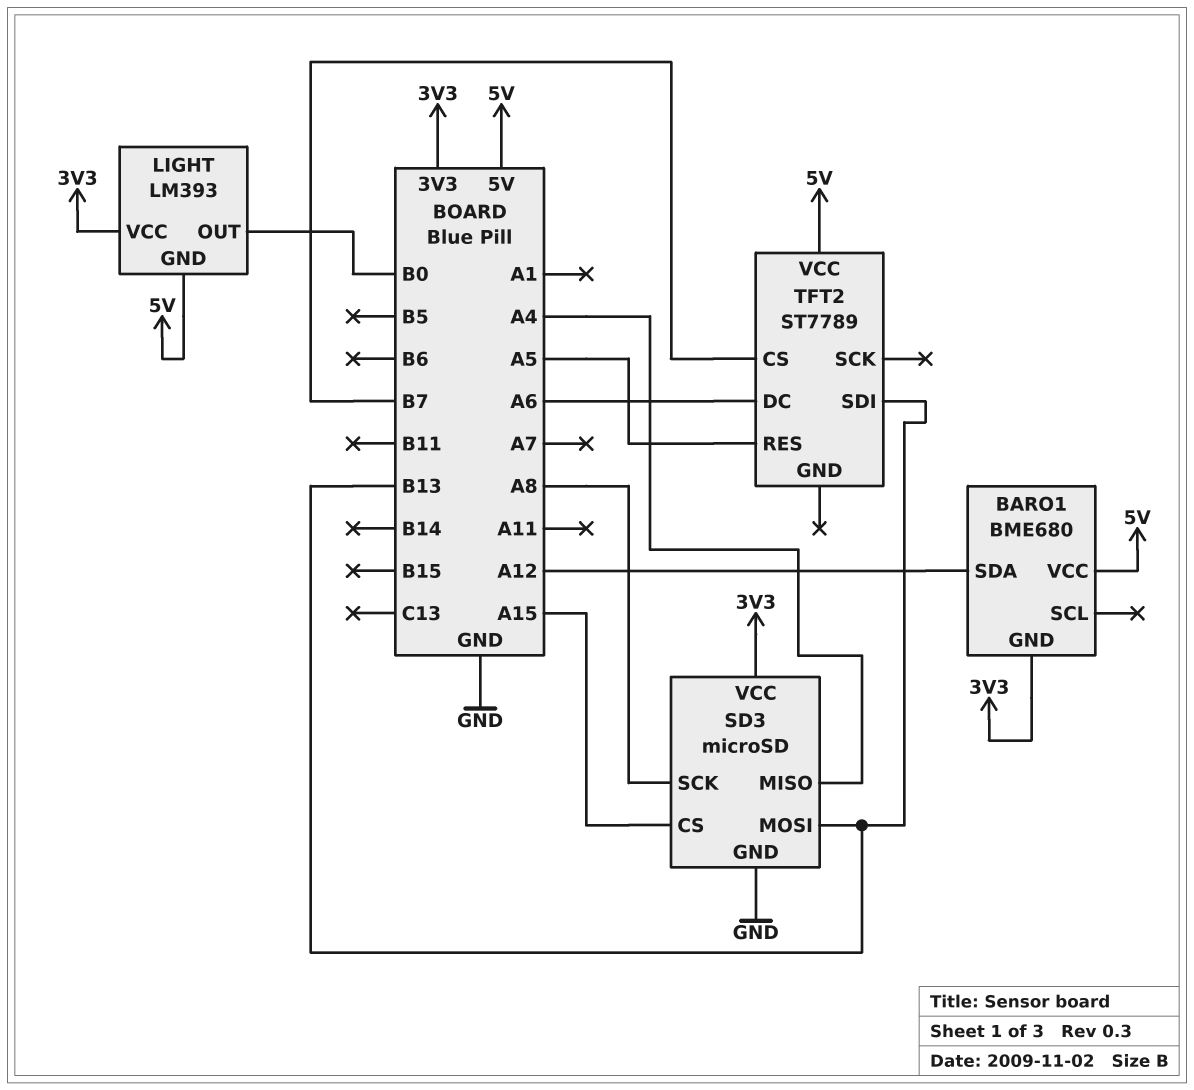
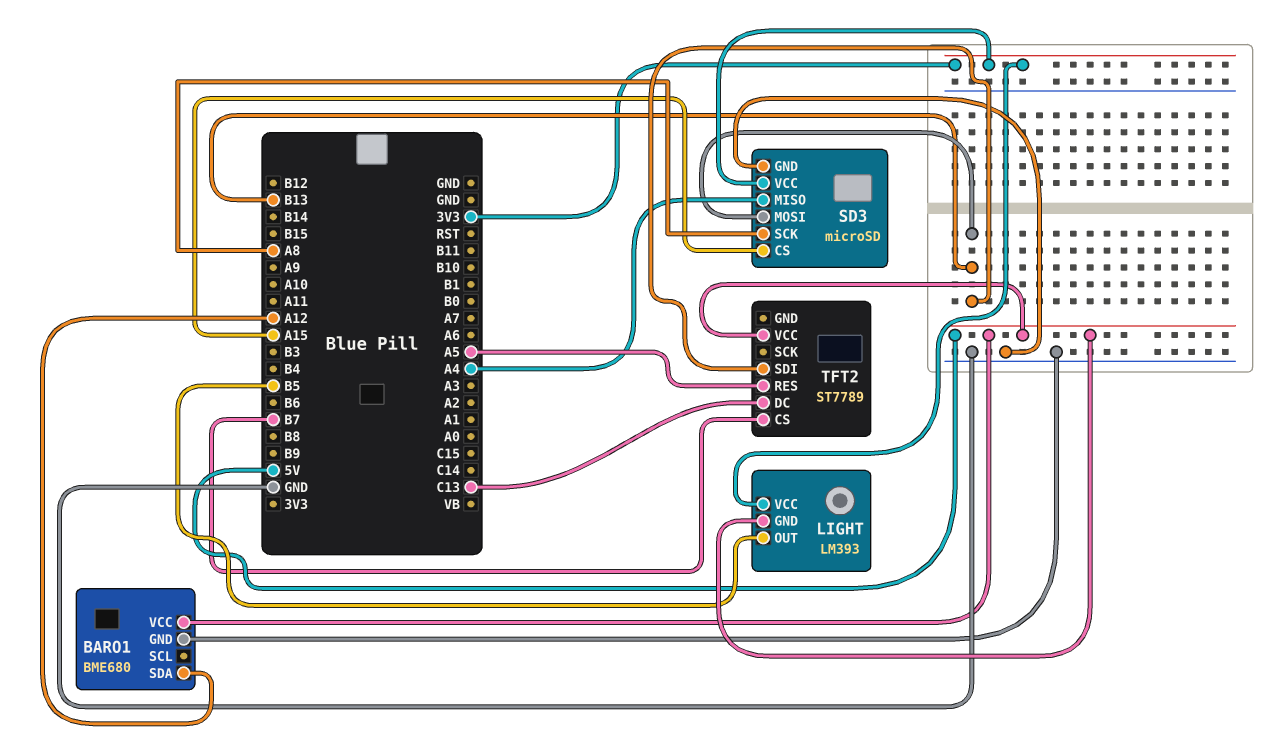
BARO1 pin GND: 3V3 -> GND
LIGHT pin OUT: B0 -> B5
TFT2 pin DC: A6 -> C13

